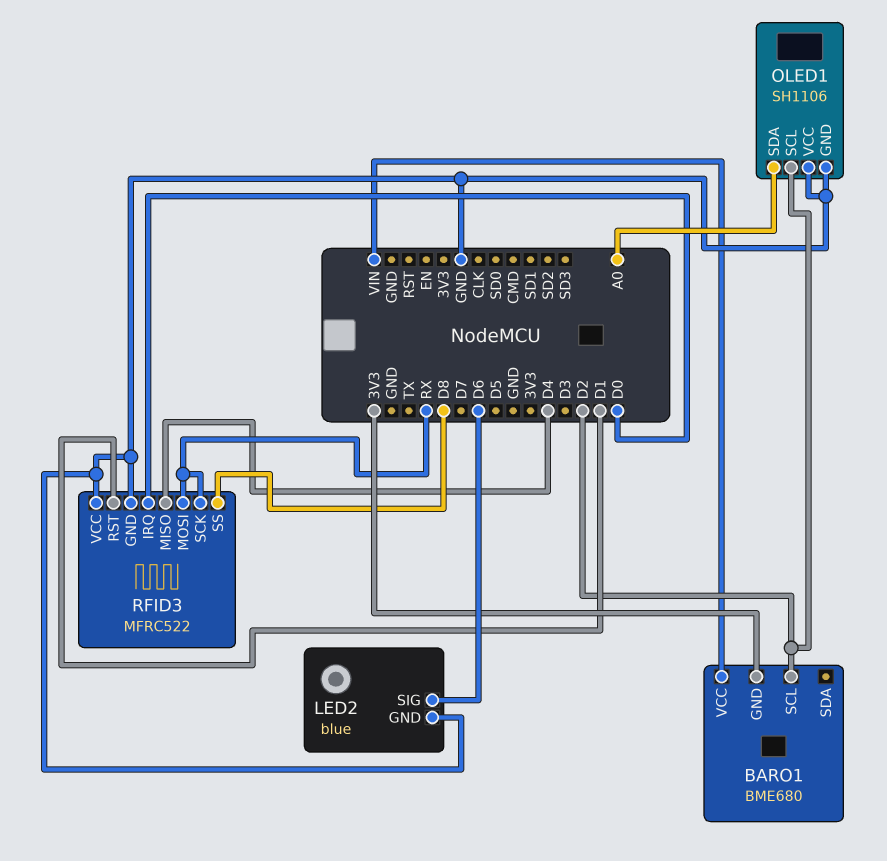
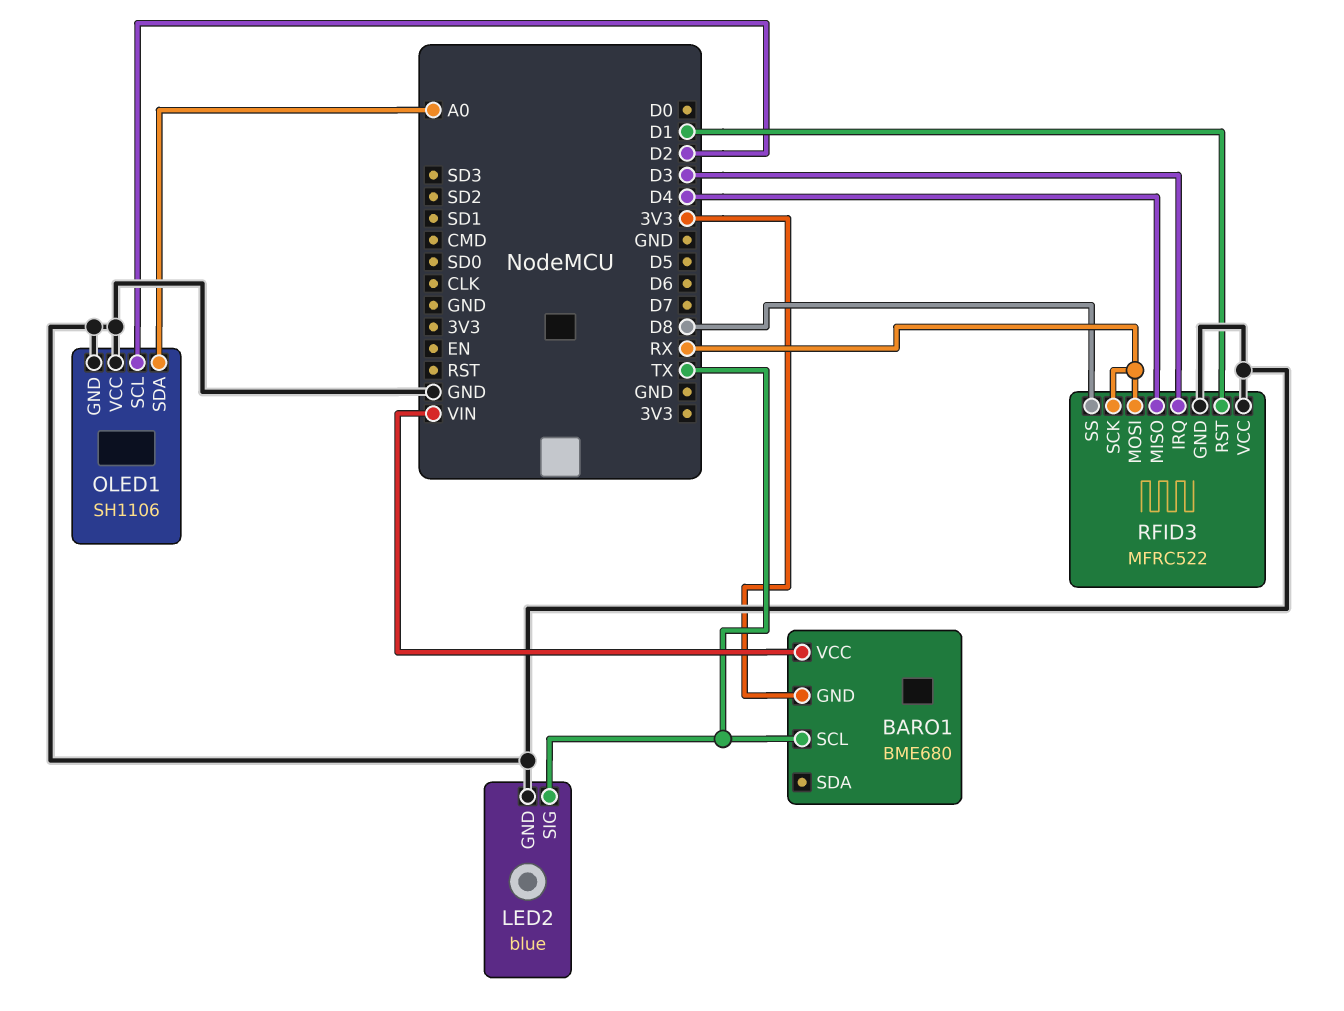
BARO1 pin SCL: D2 -> TX
LED2 pin SIG: D6 -> TX
RFID3 pin IRQ: D0 -> D3

